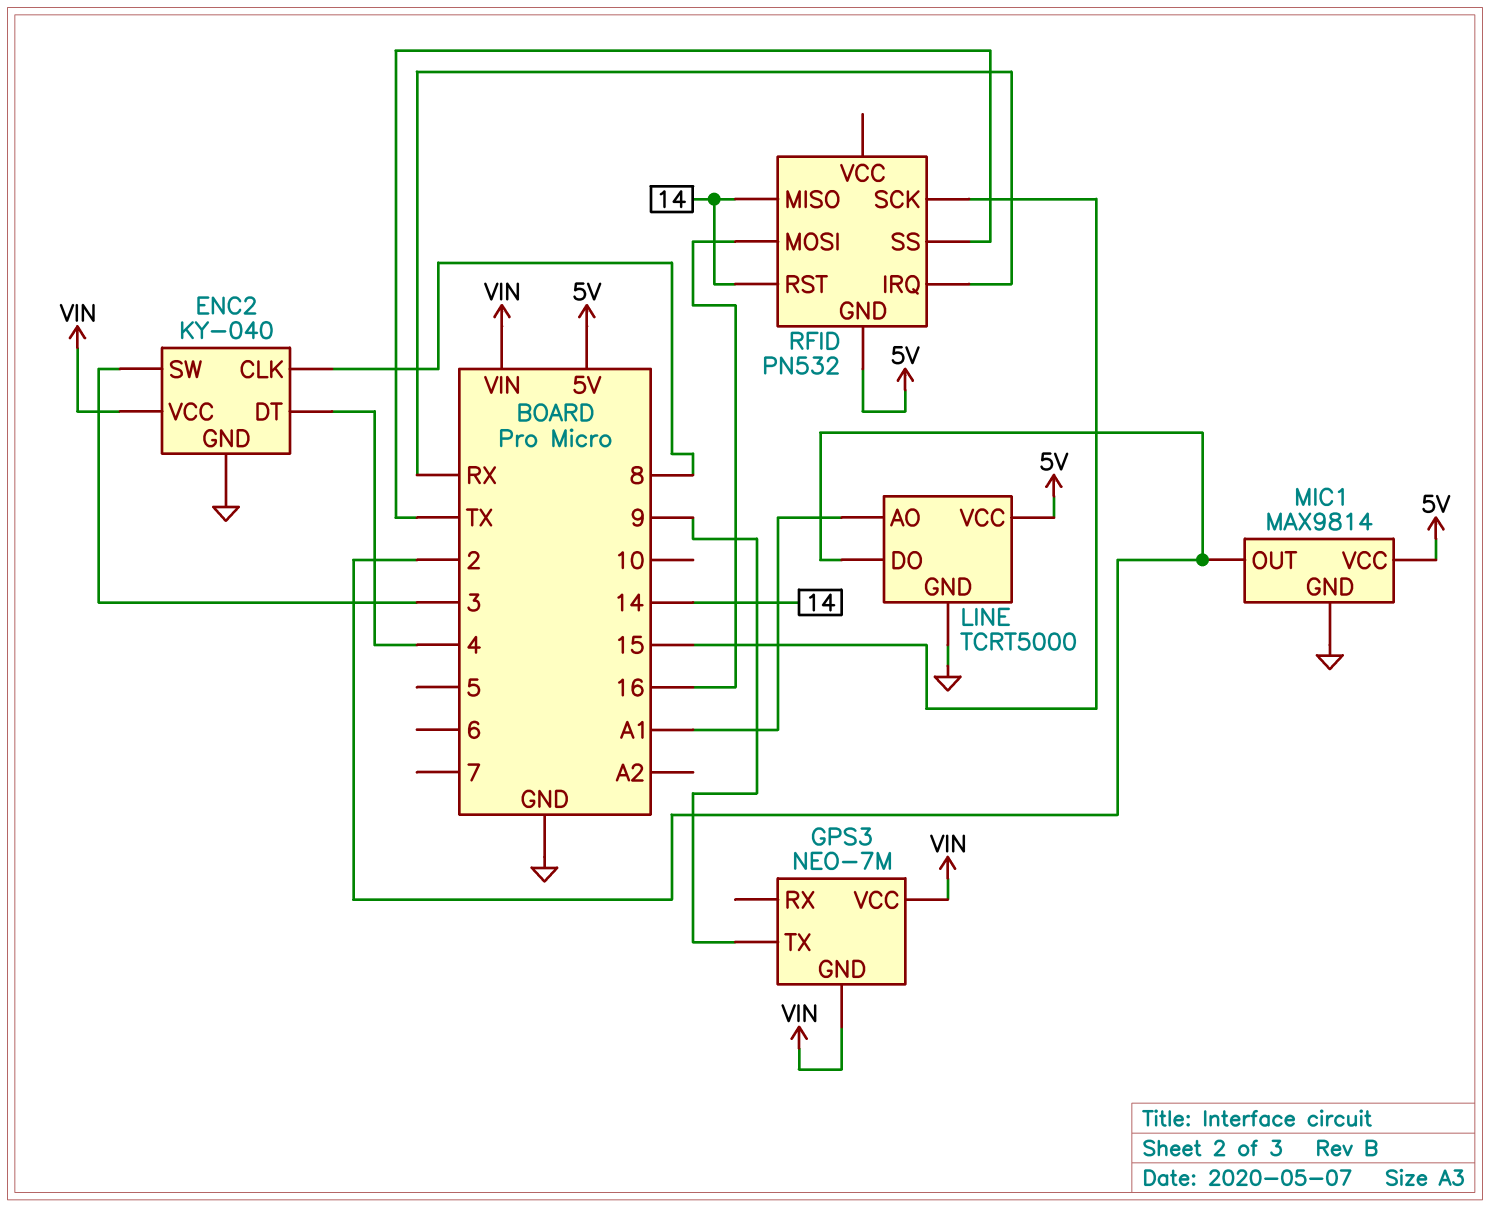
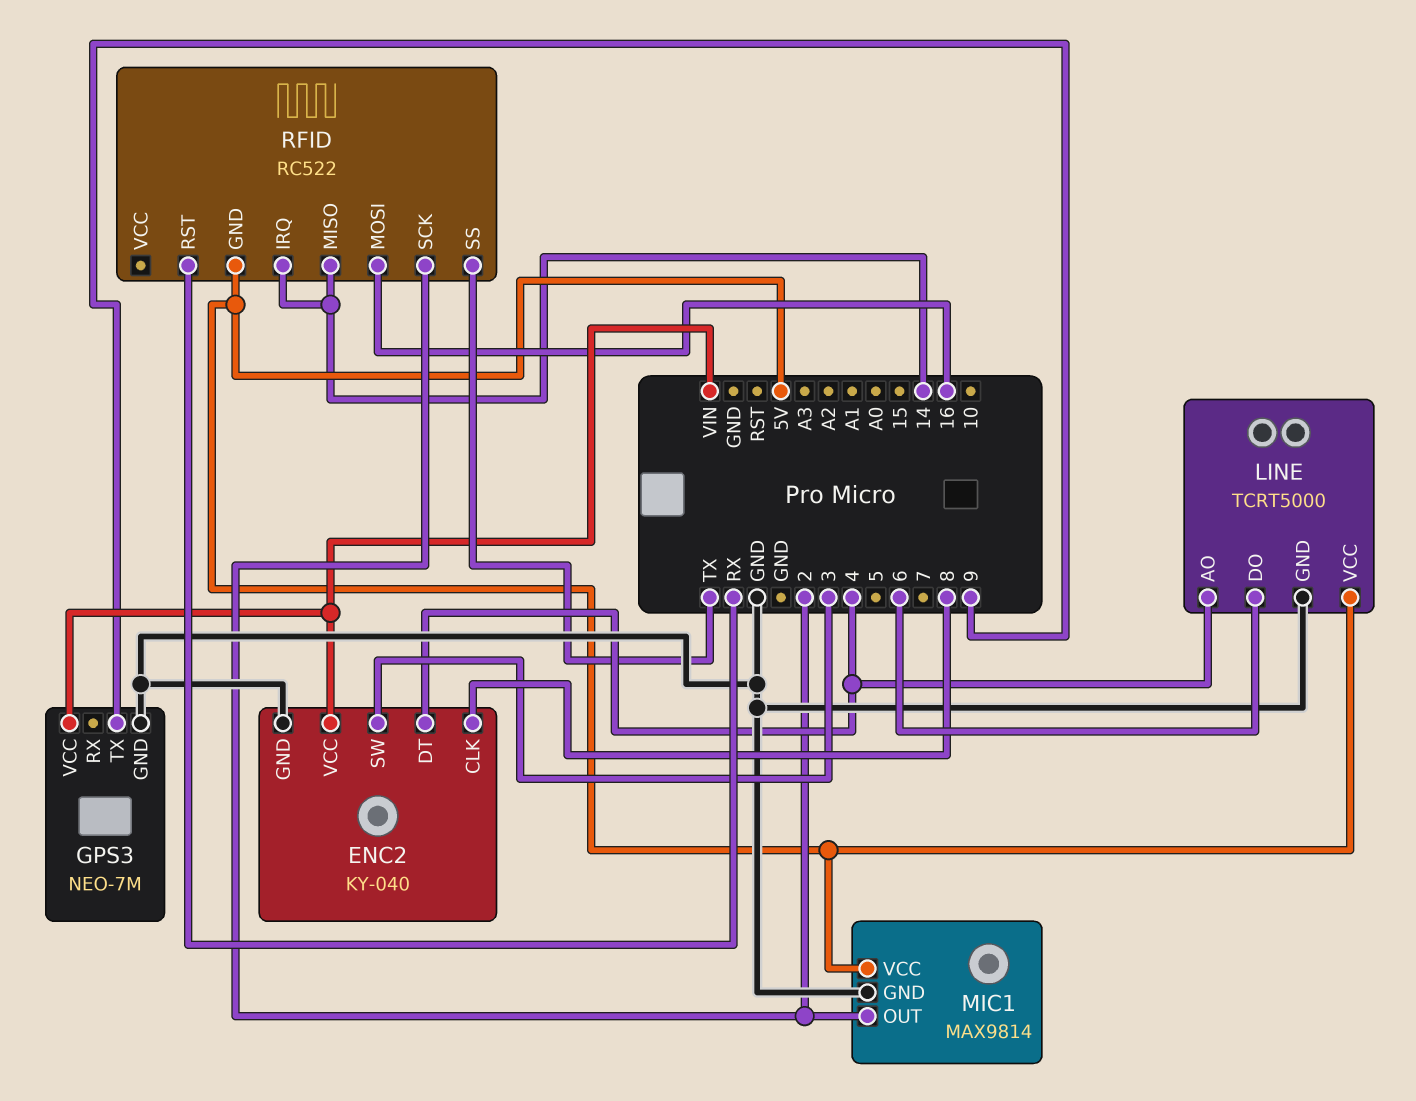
GPS3 pin GND: VIN -> GND
LINE pin AO: A1 -> 4
LINE pin DO: 2 -> 6
RFID: PN532 -> RC522
RFID pin IRQ: RX -> 14
RFID pin RST: 14 -> RX
RFID pin SCK: 15 -> 2

